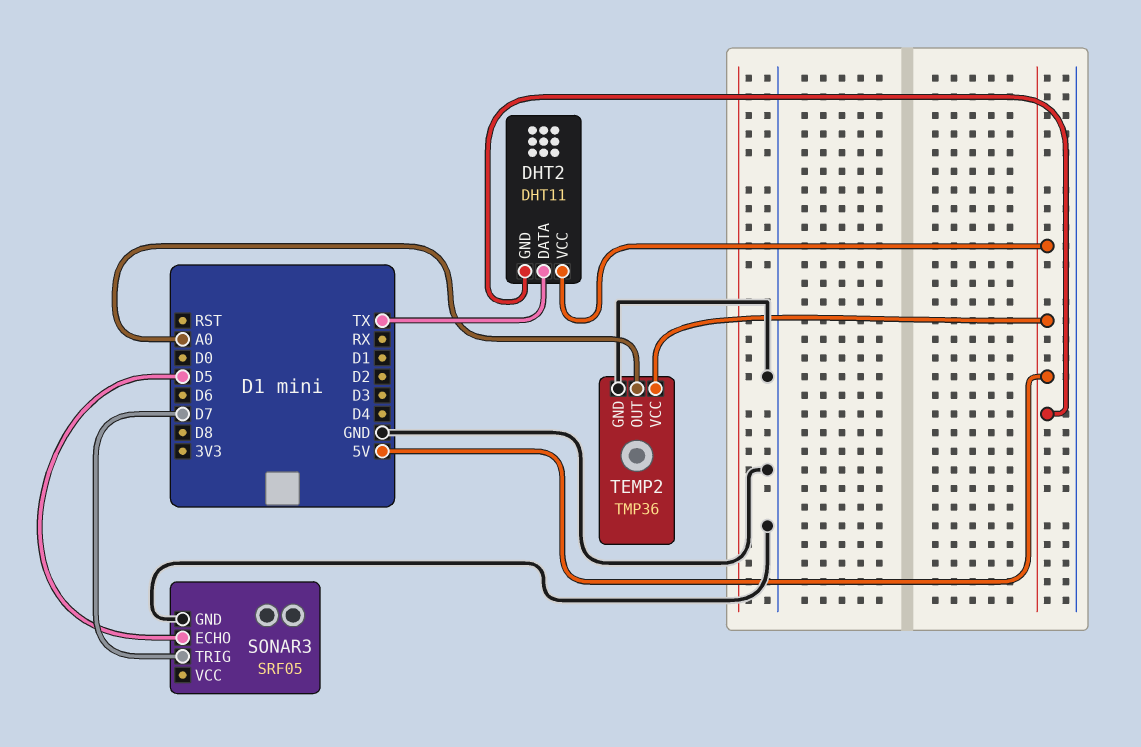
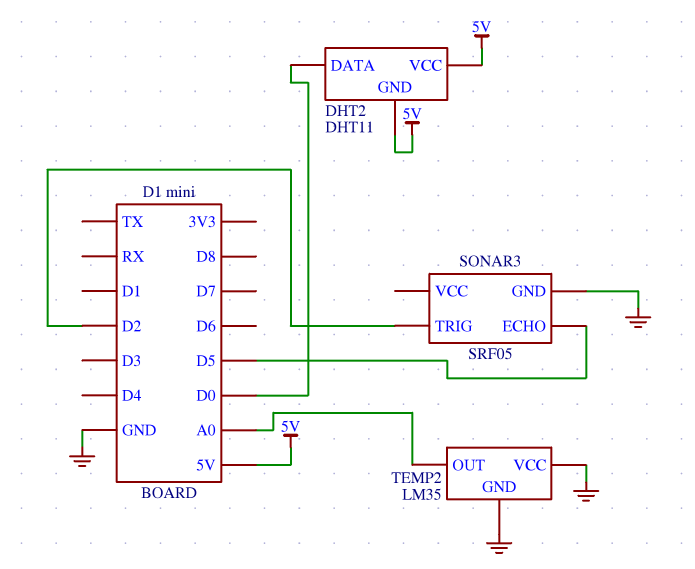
DHT2 pin DATA: TX -> D0
SONAR3 pin TRIG: D7 -> D2
TEMP2: TMP36 -> LM35
TEMP2 pin VCC: 5V -> GND

